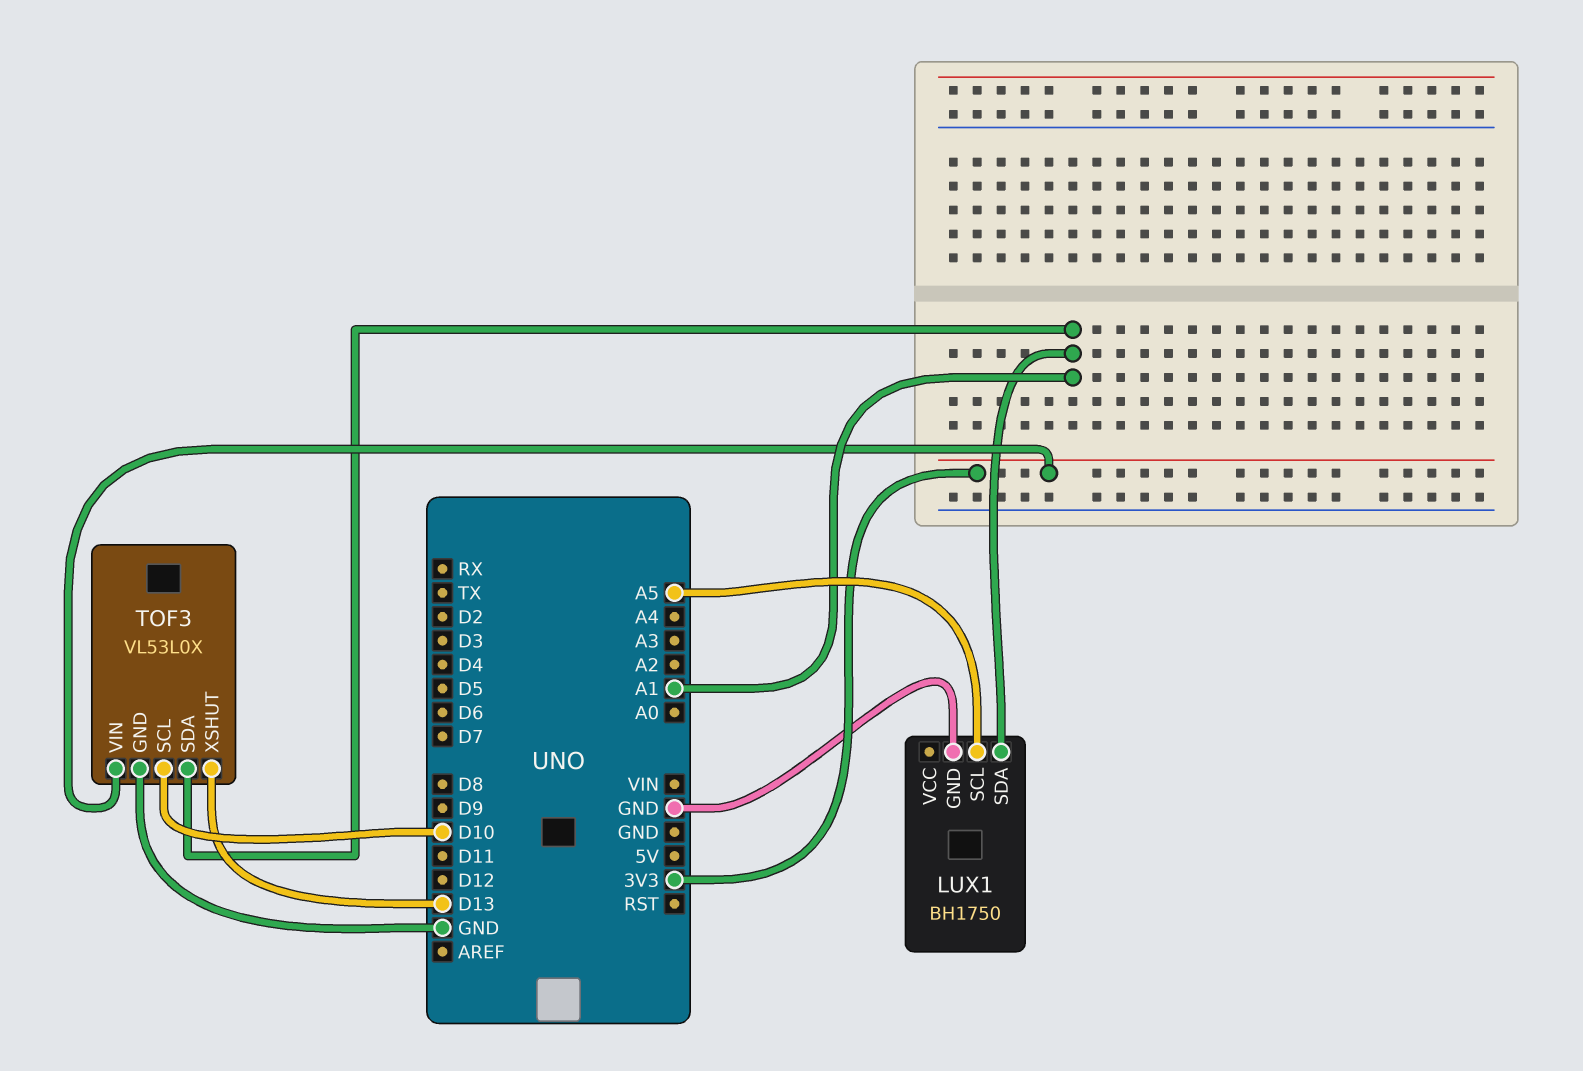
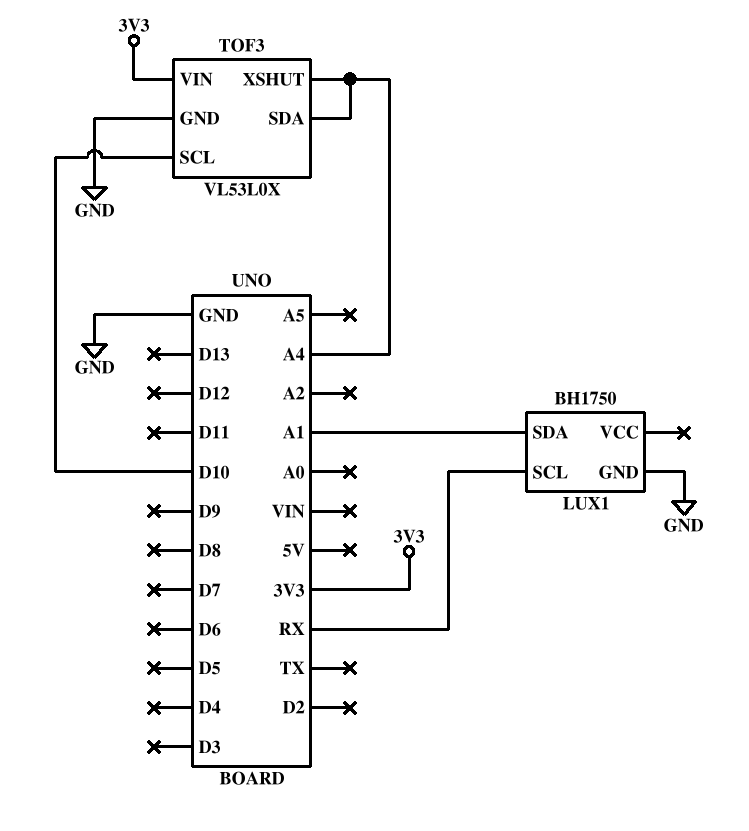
LUX1 pin SCL: A5 -> RX
TOF3 pin SDA: A1 -> A4
TOF3 pin XSHUT: D13 -> A4

